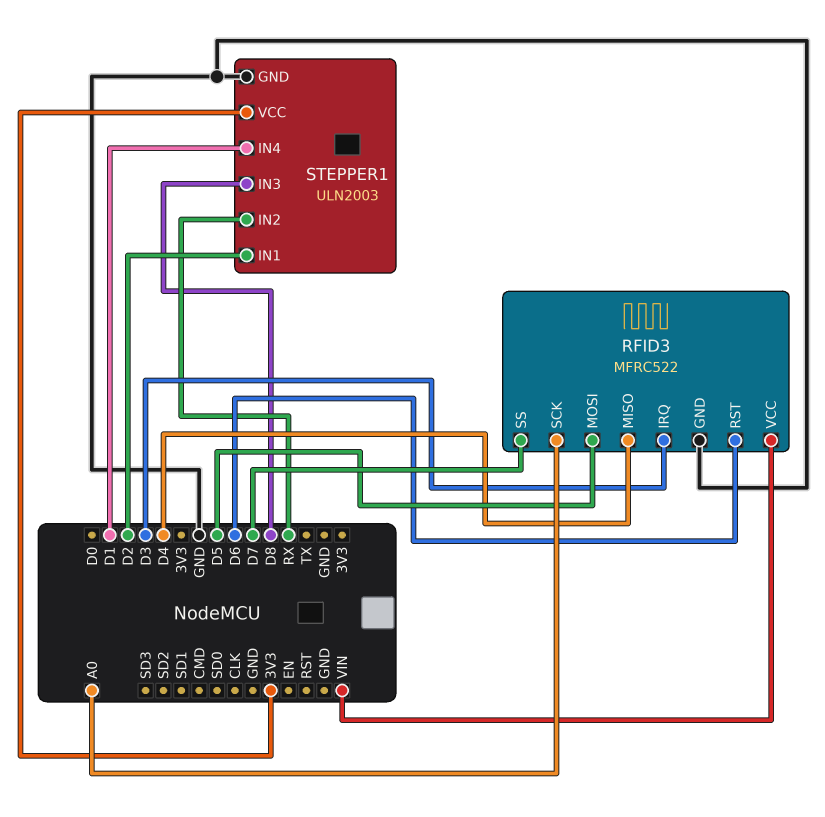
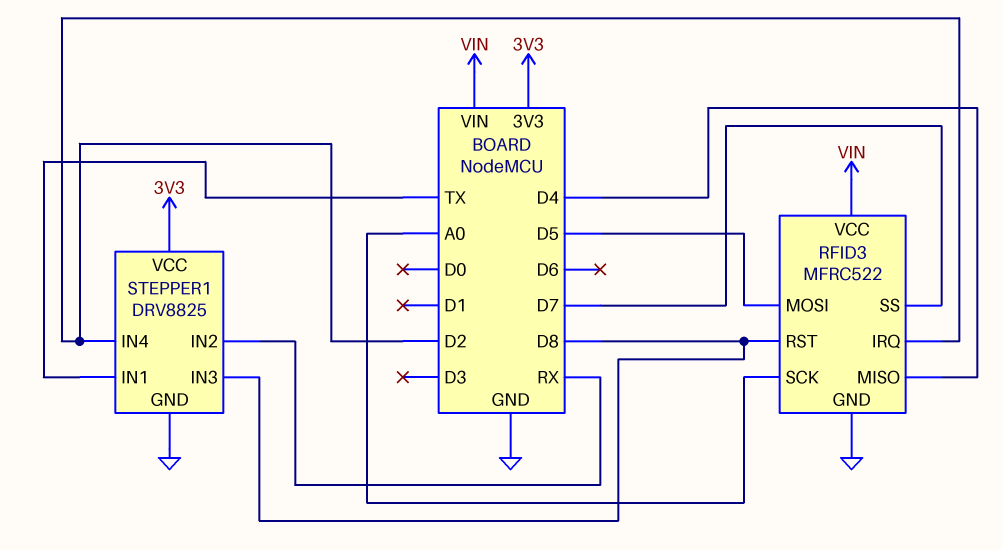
RFID3 pin IRQ: D3 -> D2
RFID3 pin RST: D6 -> D8
STEPPER1: ULN2003 -> DRV8825
STEPPER1 pin IN1: D2 -> TX
STEPPER1 pin IN4: D1 -> D2

